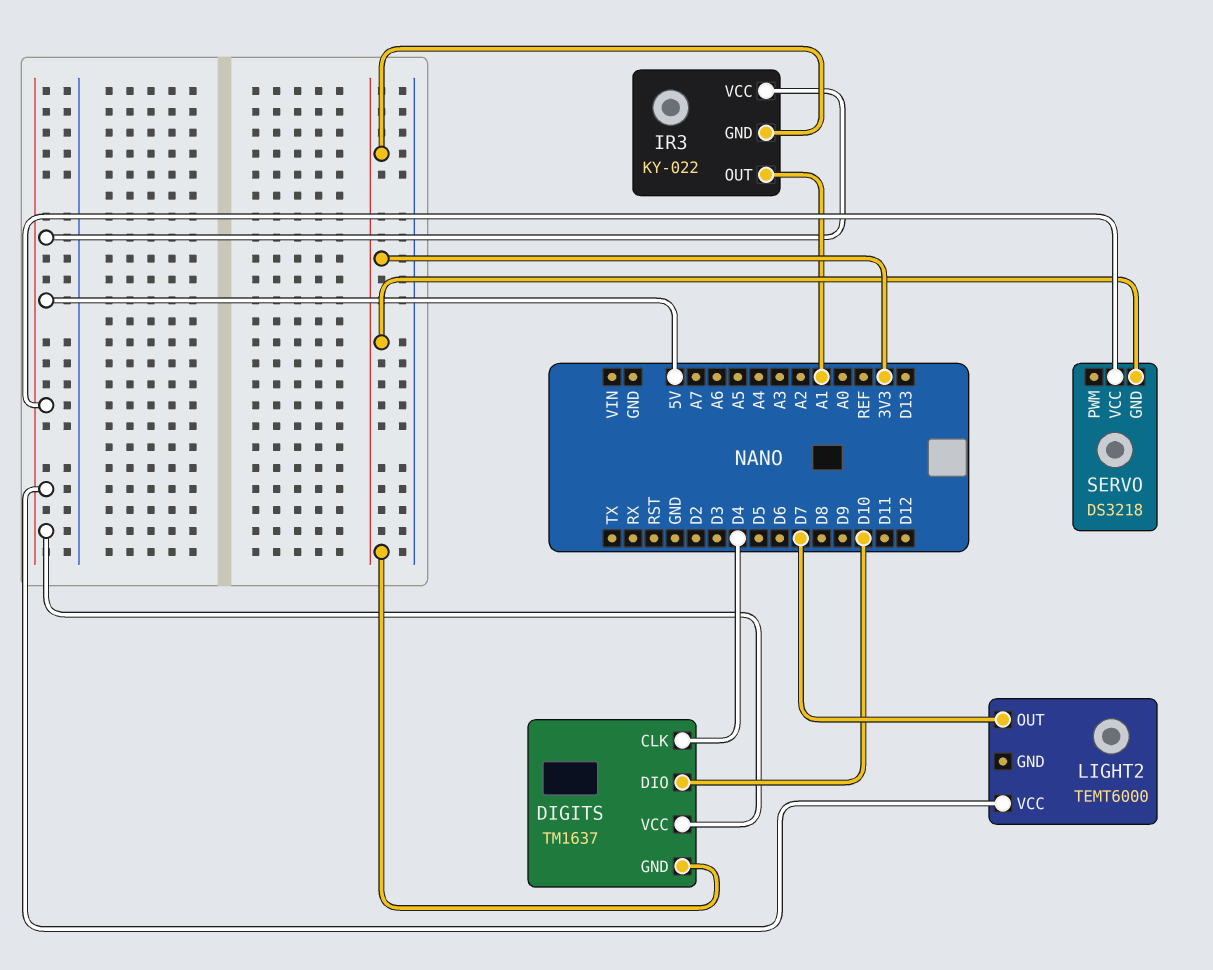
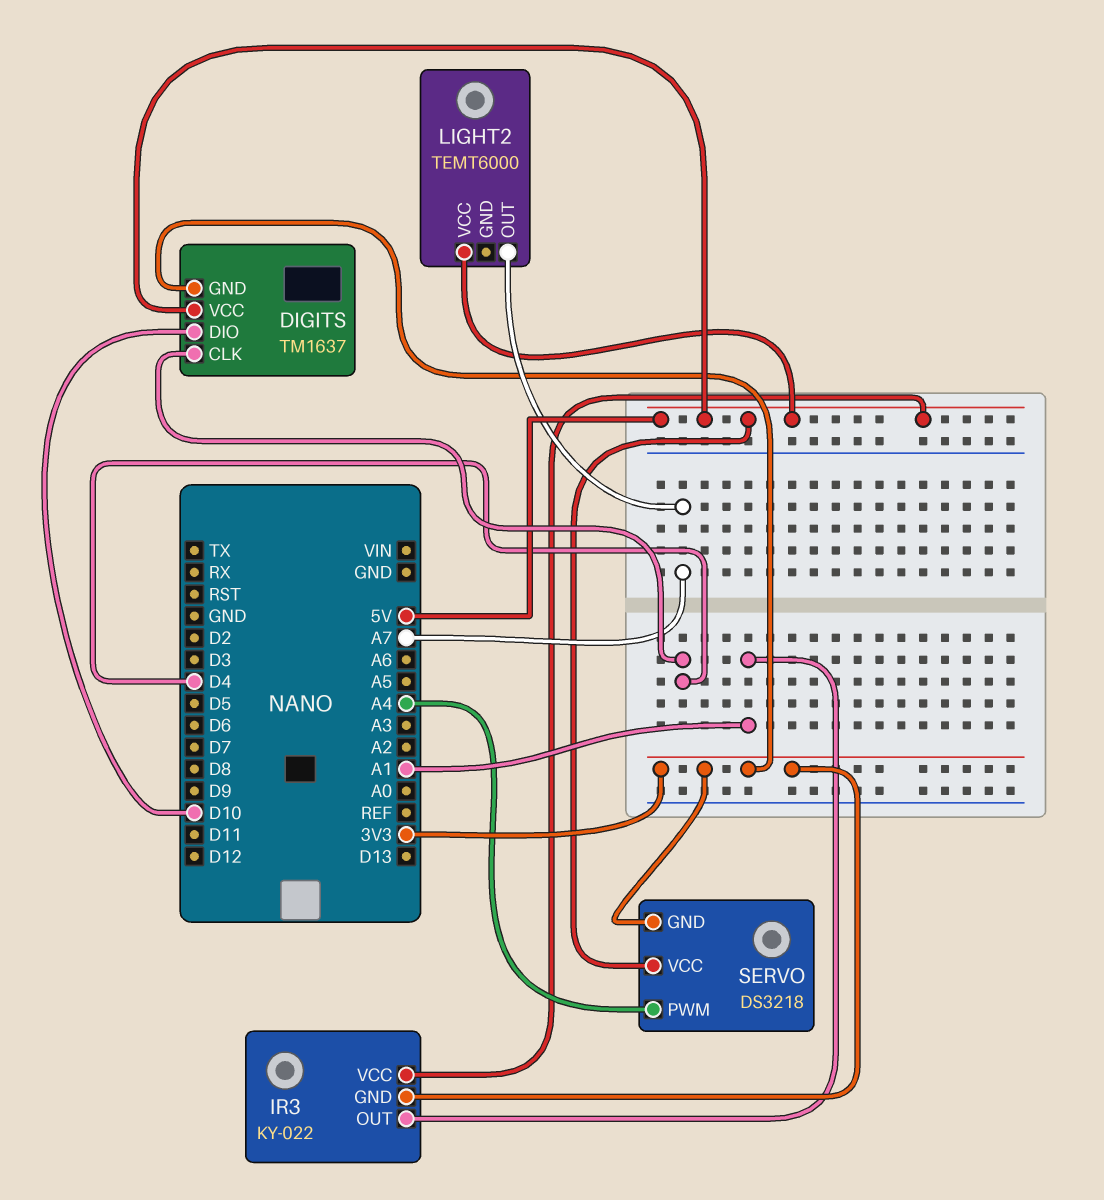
LIGHT2 pin OUT: D7 -> A7
SERVO pin PWM: none -> A4

